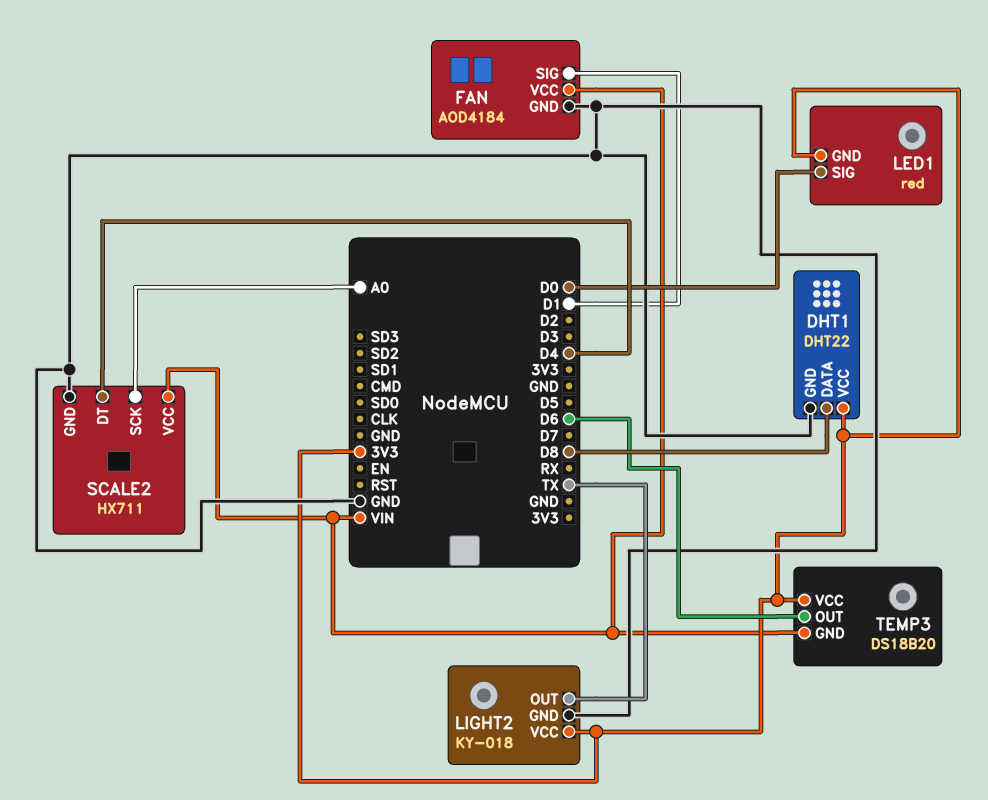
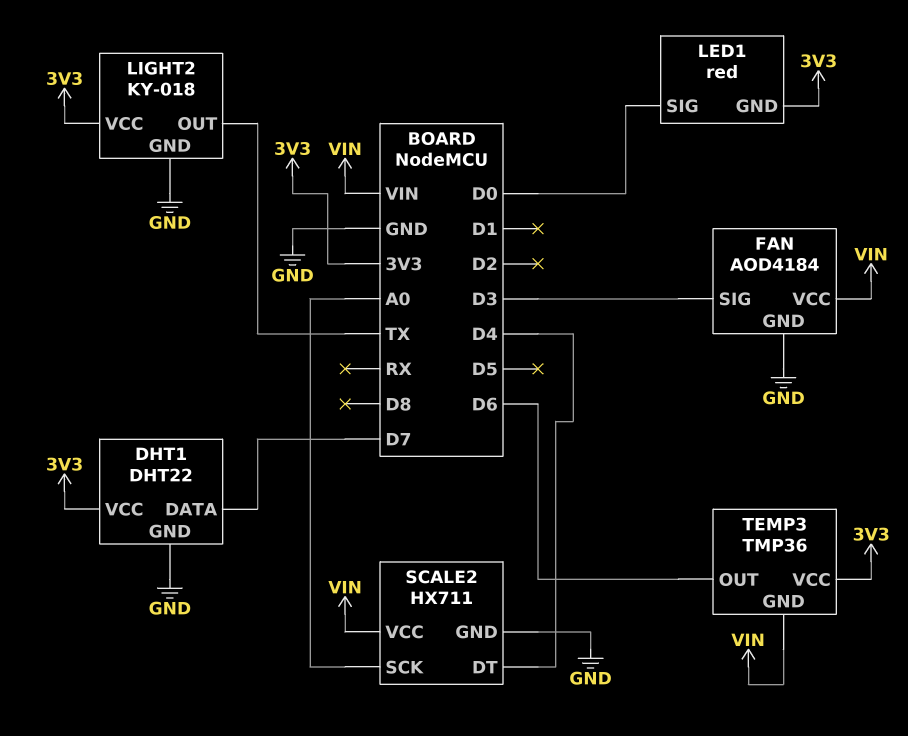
DHT1 pin DATA: D8 -> D7
FAN pin SIG: D1 -> D3
TEMP3: DS18B20 -> TMP36

